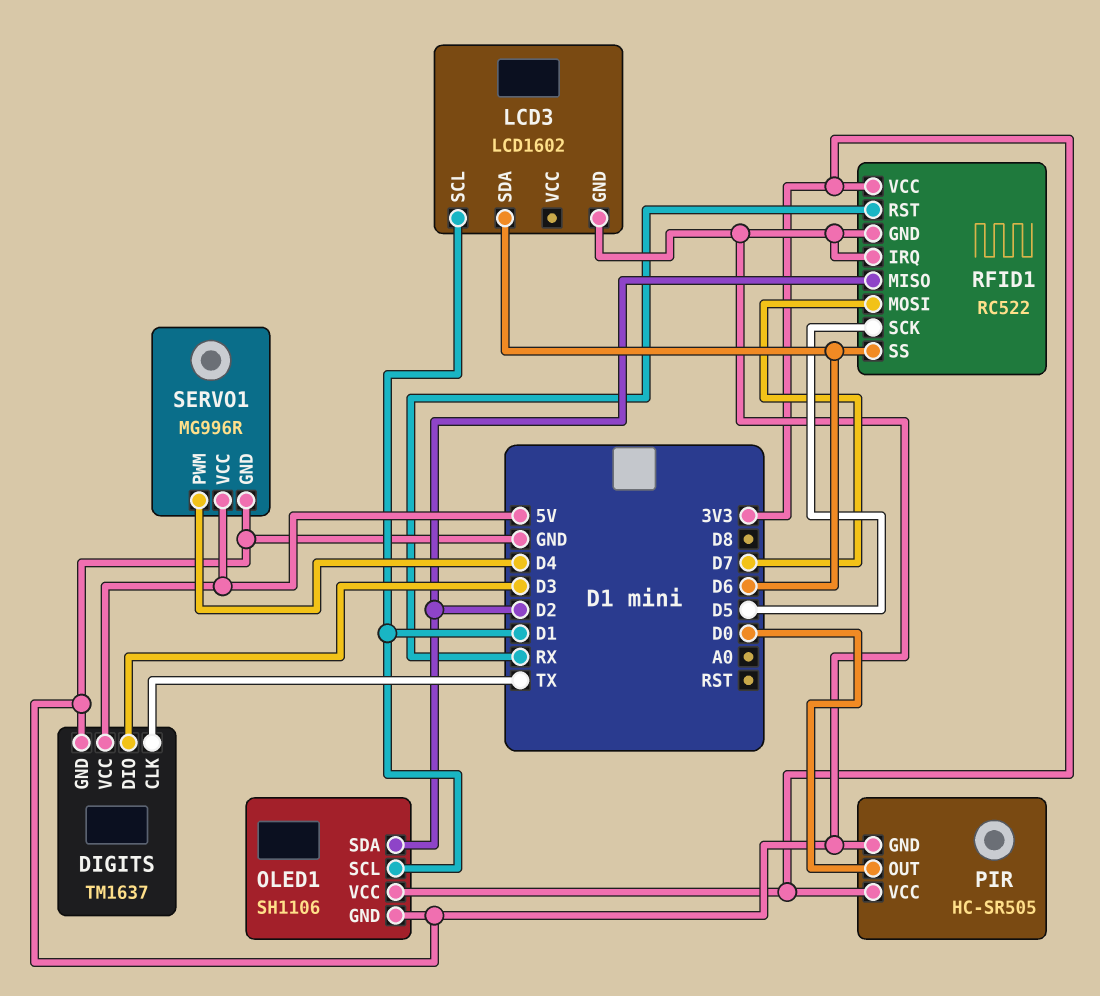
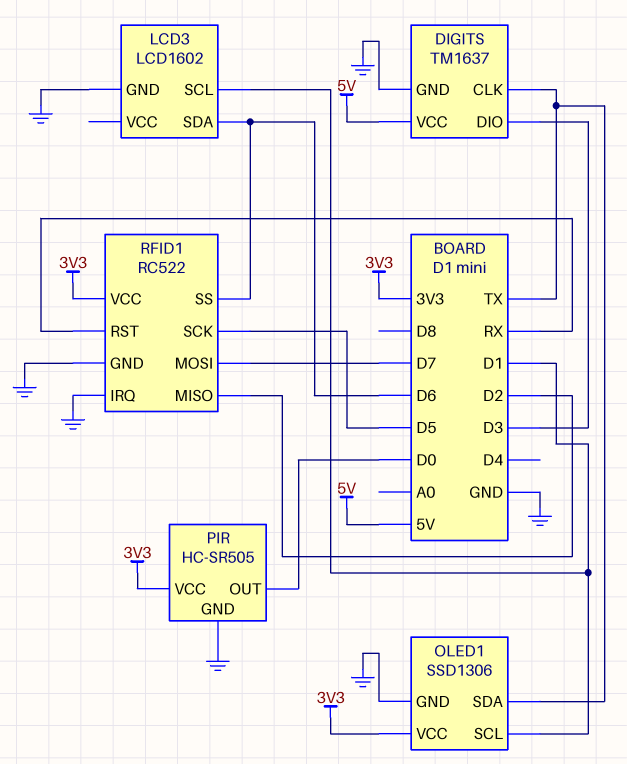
OLED1: SH1106 -> SSD1306
OLED1 pin SDA: D2 -> TX
SERVO1: MG996R -> none
SERVO1 pin GND: GND -> none
SERVO1 pin PWM: D4 -> none
SERVO1 pin VCC: 5V -> none

